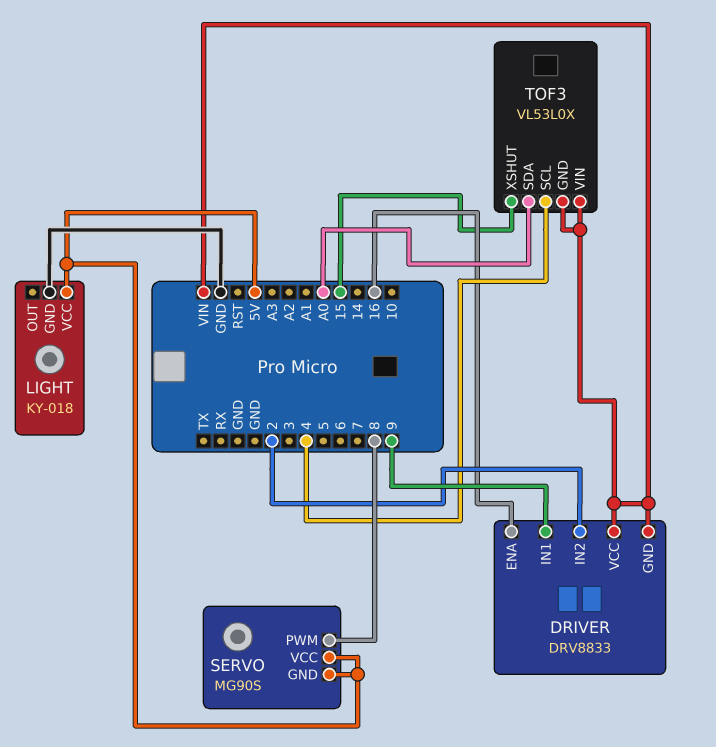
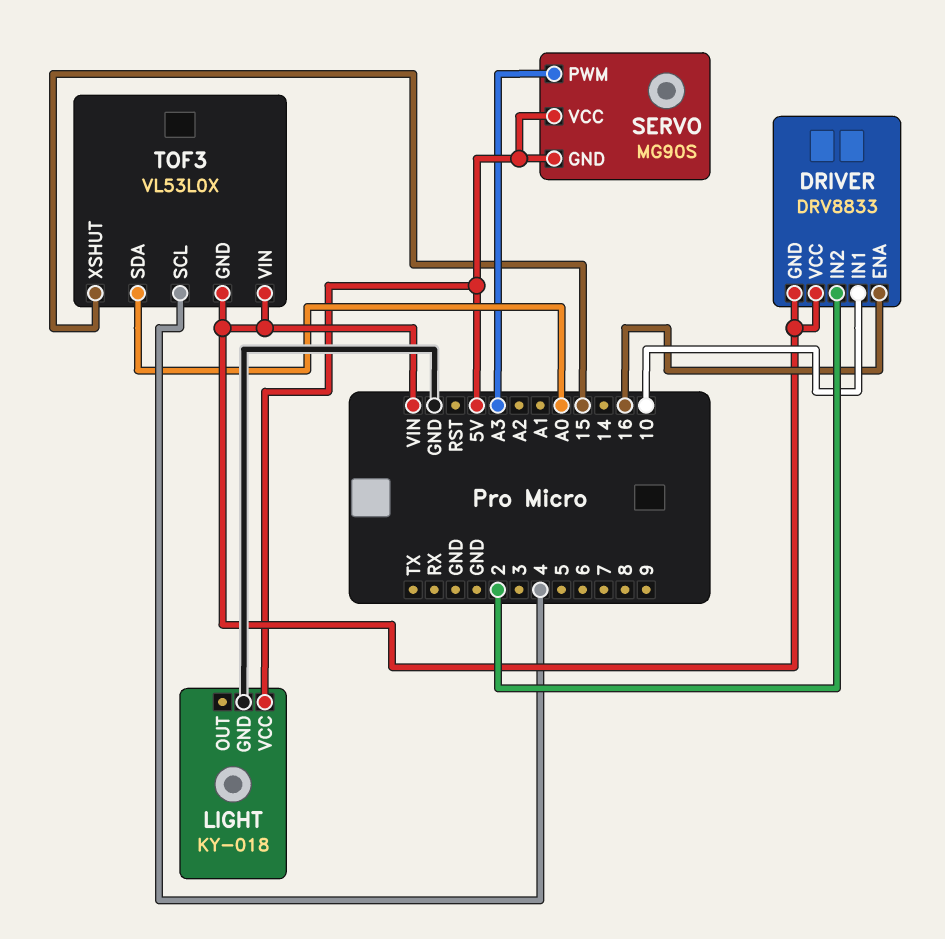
DRIVER pin IN1: 9 -> 10
SERVO pin PWM: 8 -> A3

